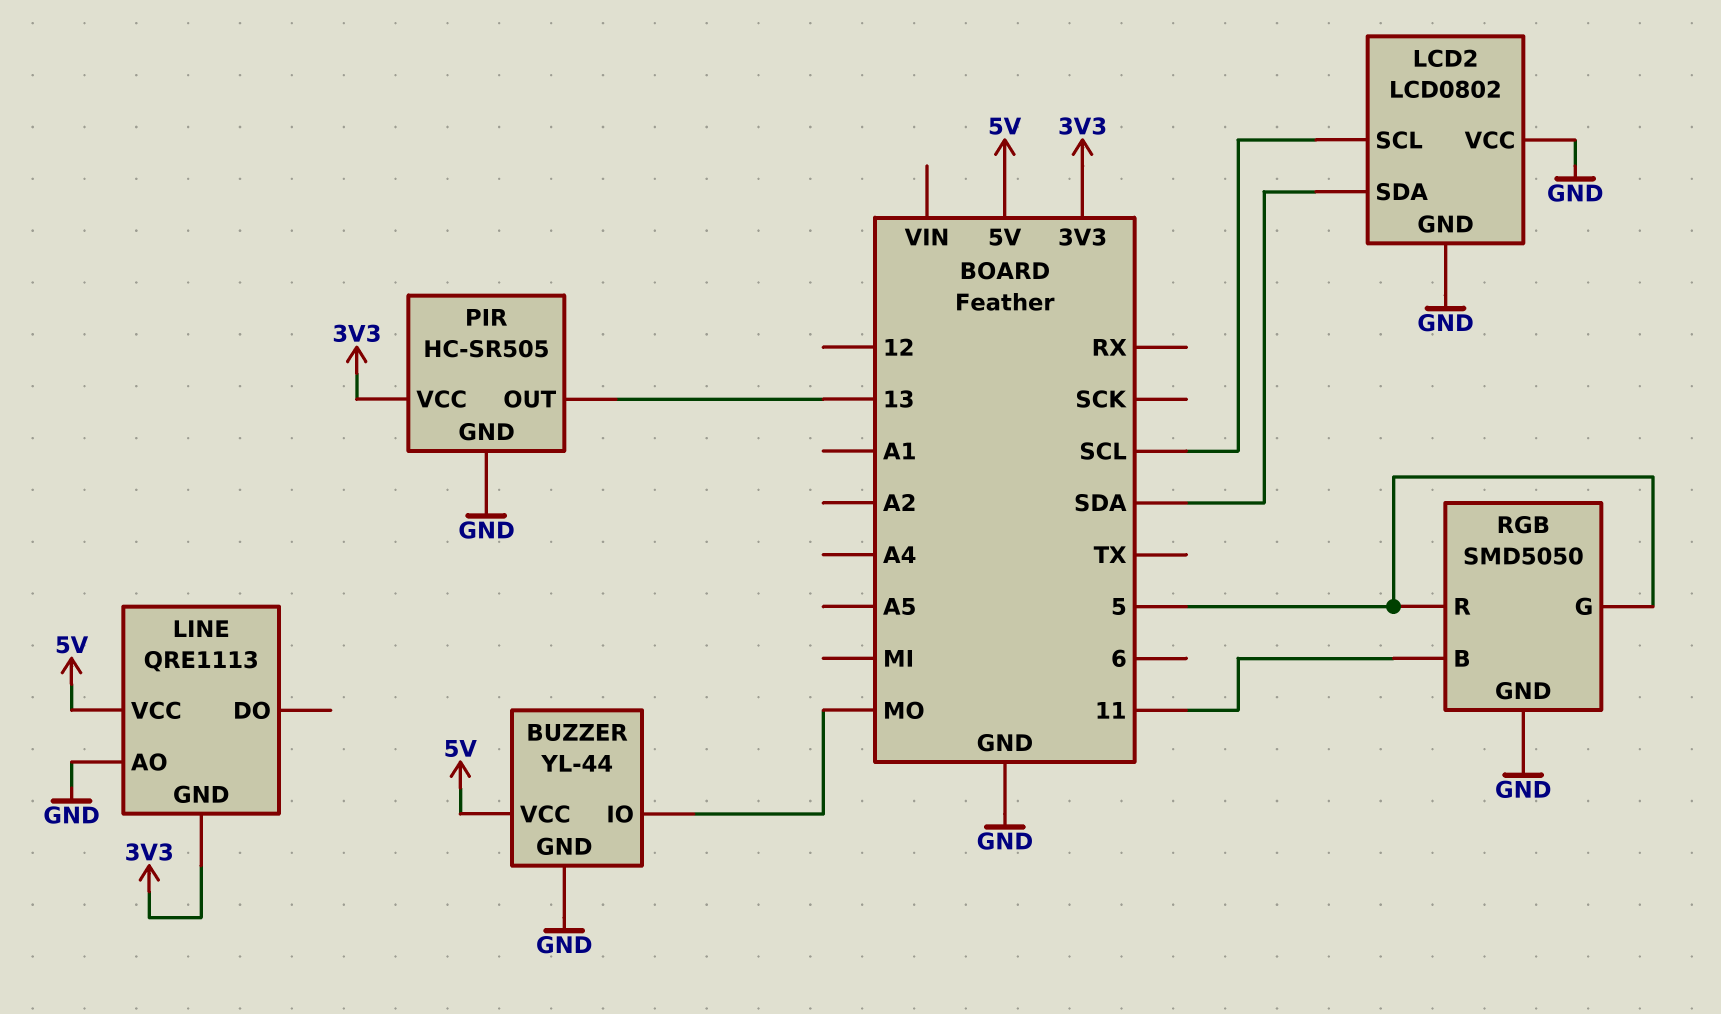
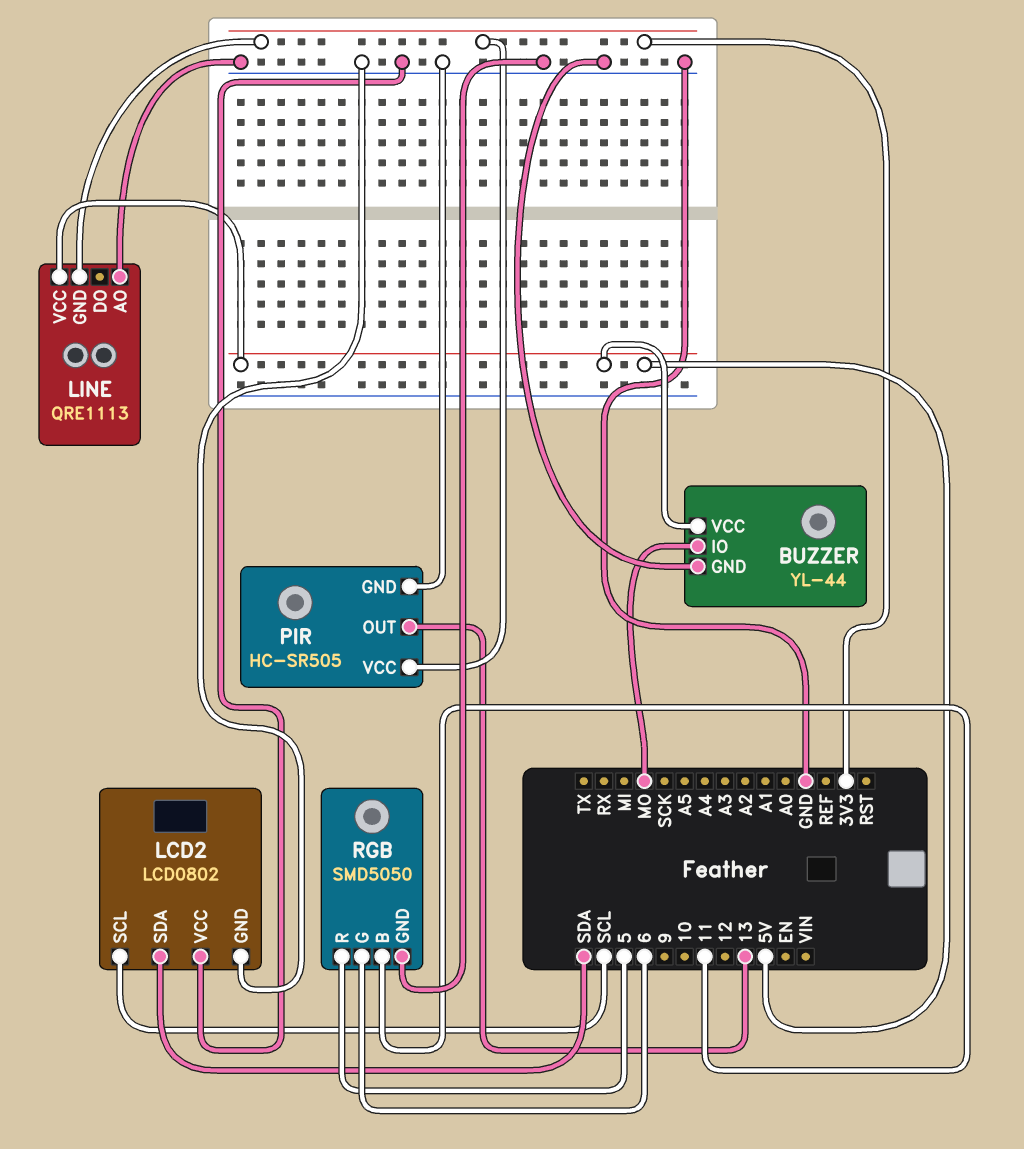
RGB pin G: 5 -> 6

